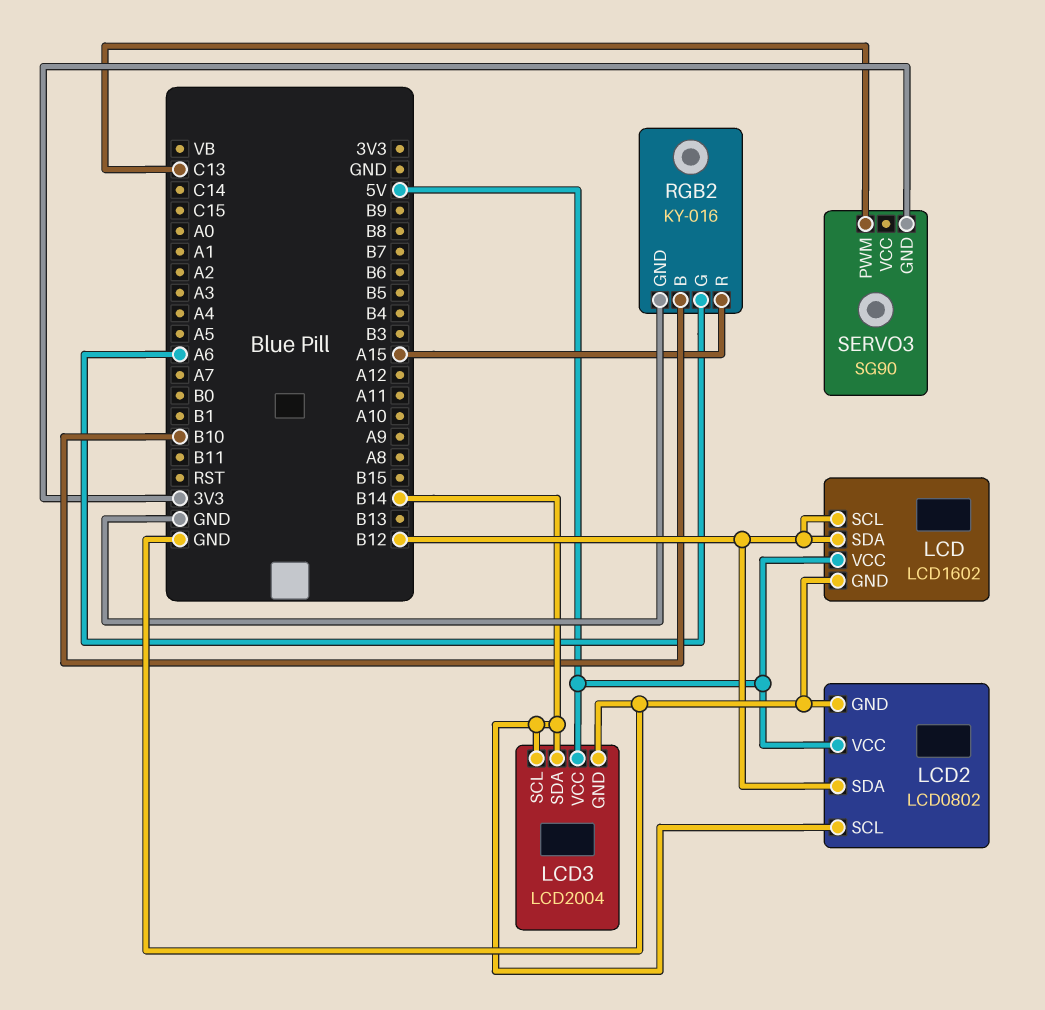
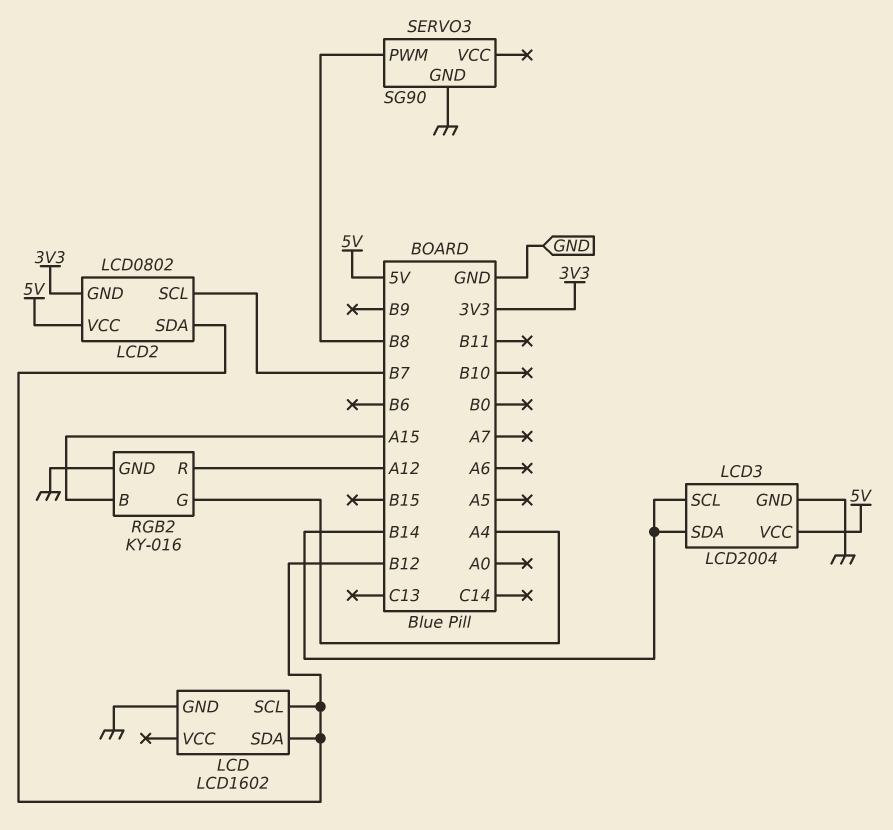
LCD pin VCC: 5V -> none
LCD2 pin GND: GND -> 3V3
LCD2 pin SCL: B14 -> B7
RGB2 pin B: B10 -> A15
RGB2 pin G: A6 -> A4
RGB2 pin R: A15 -> A12
SERVO3 pin GND: 3V3 -> GND
SERVO3 pin PWM: C13 -> B8

